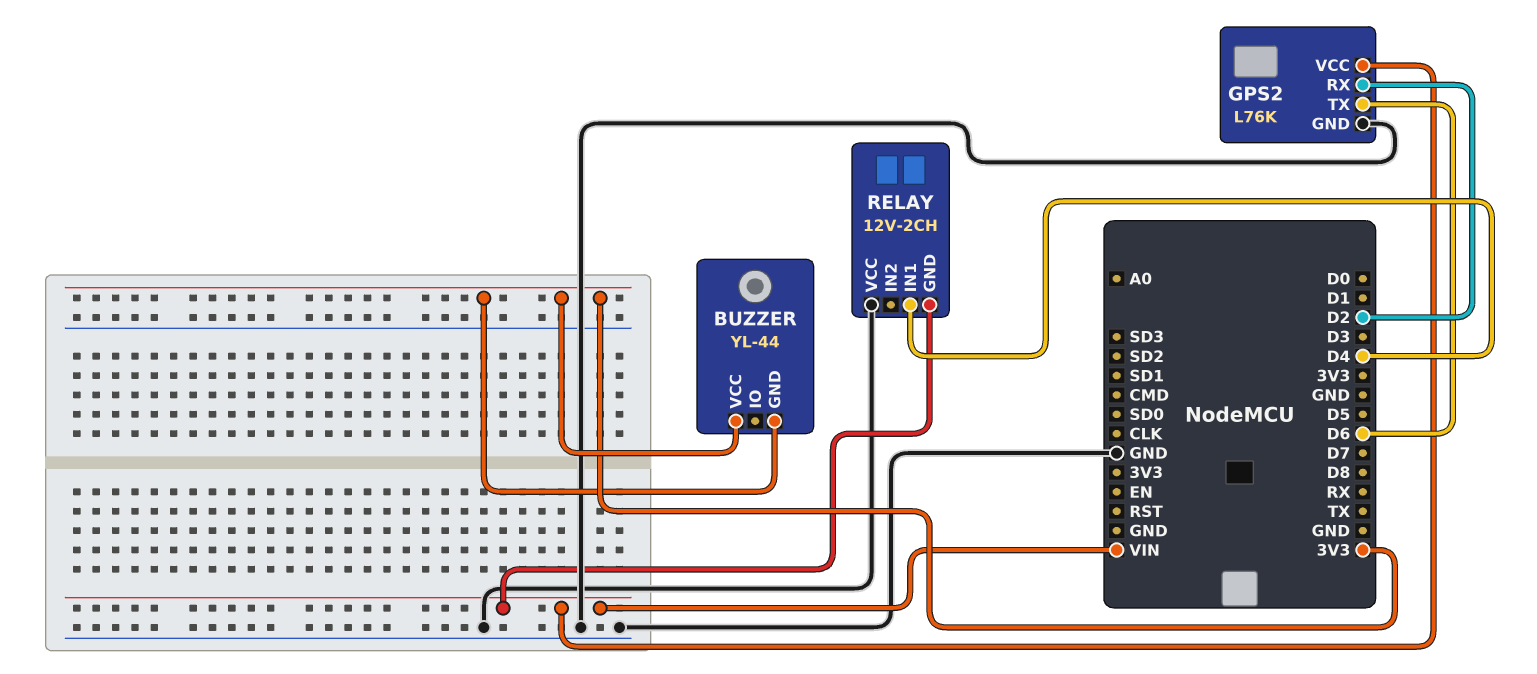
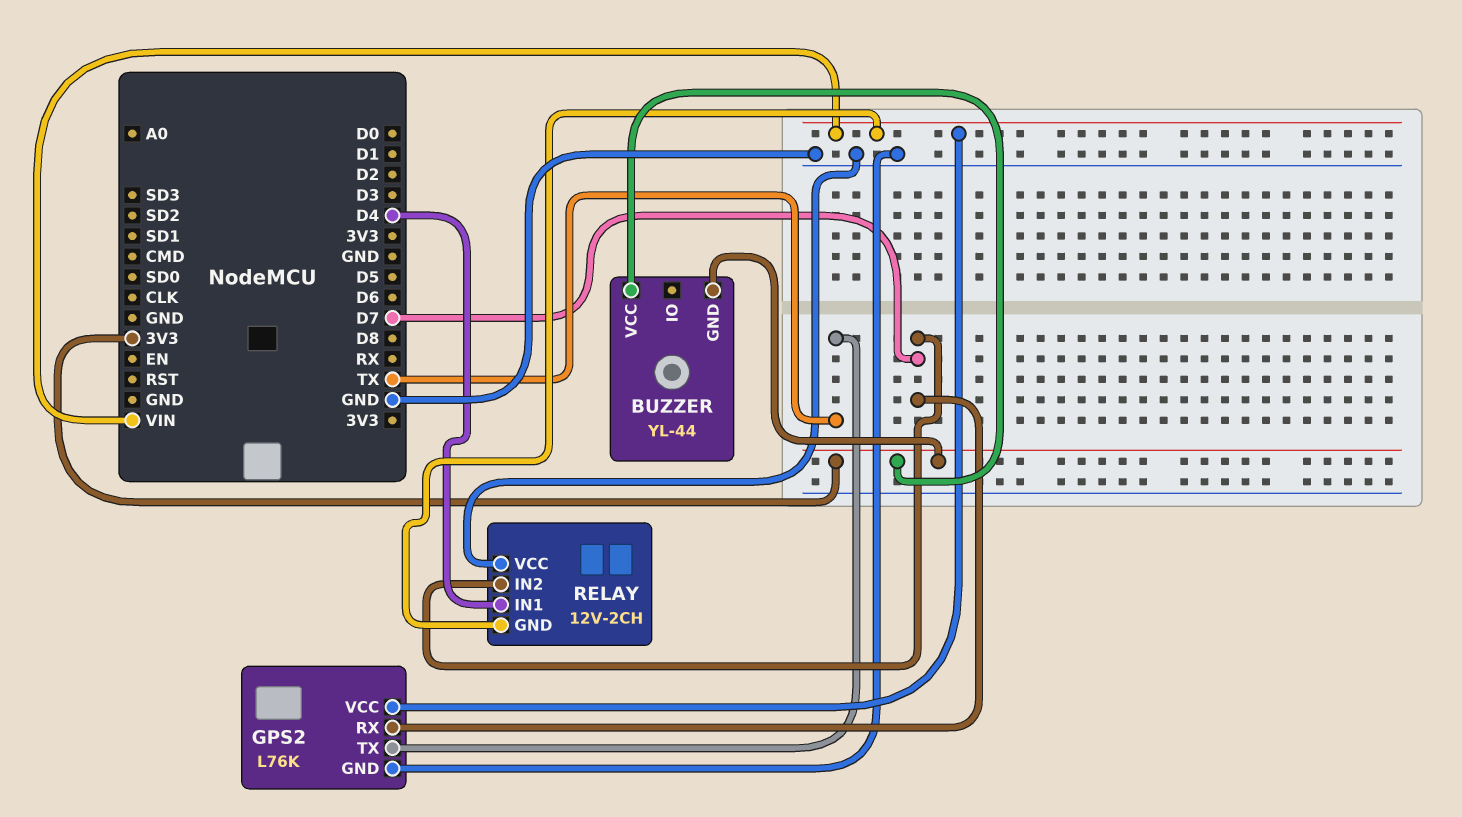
GPS2 pin RX: D2 -> D7
GPS2 pin TX: D6 -> TX
RELAY pin IN2: none -> D7

